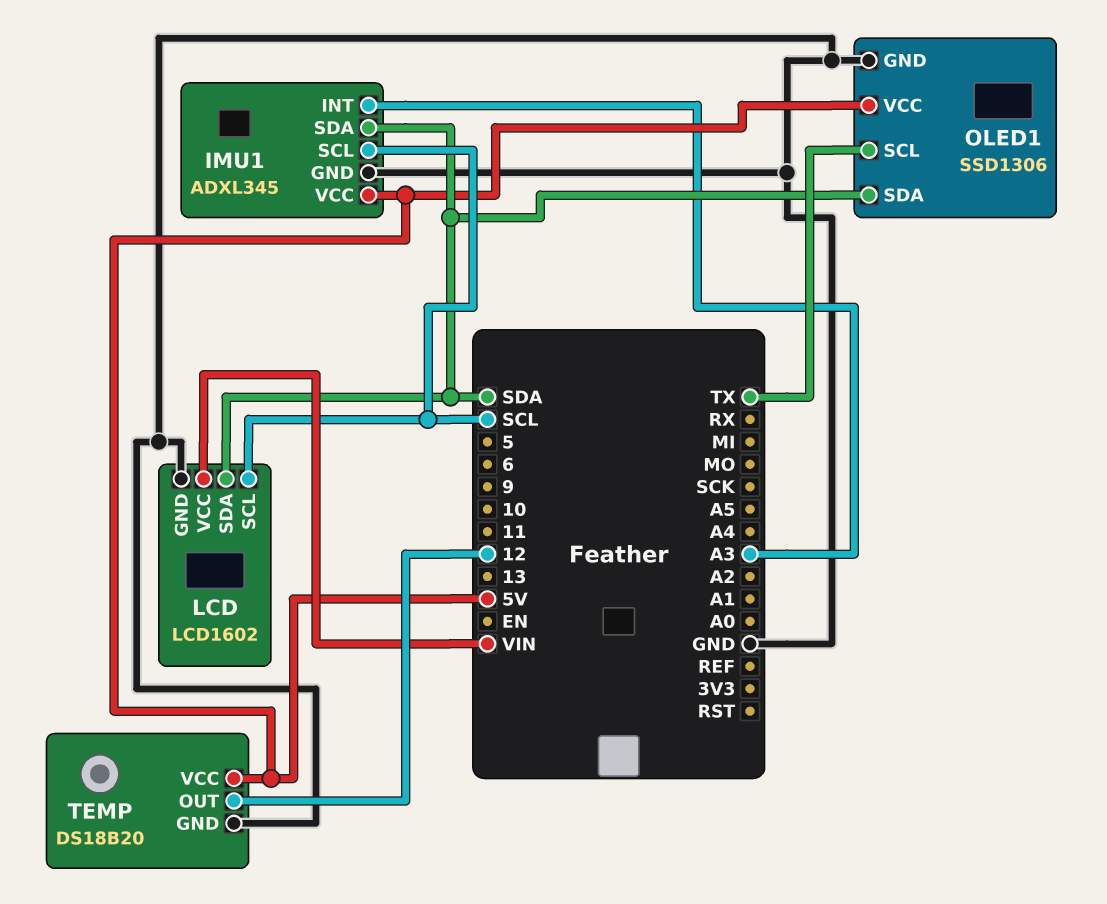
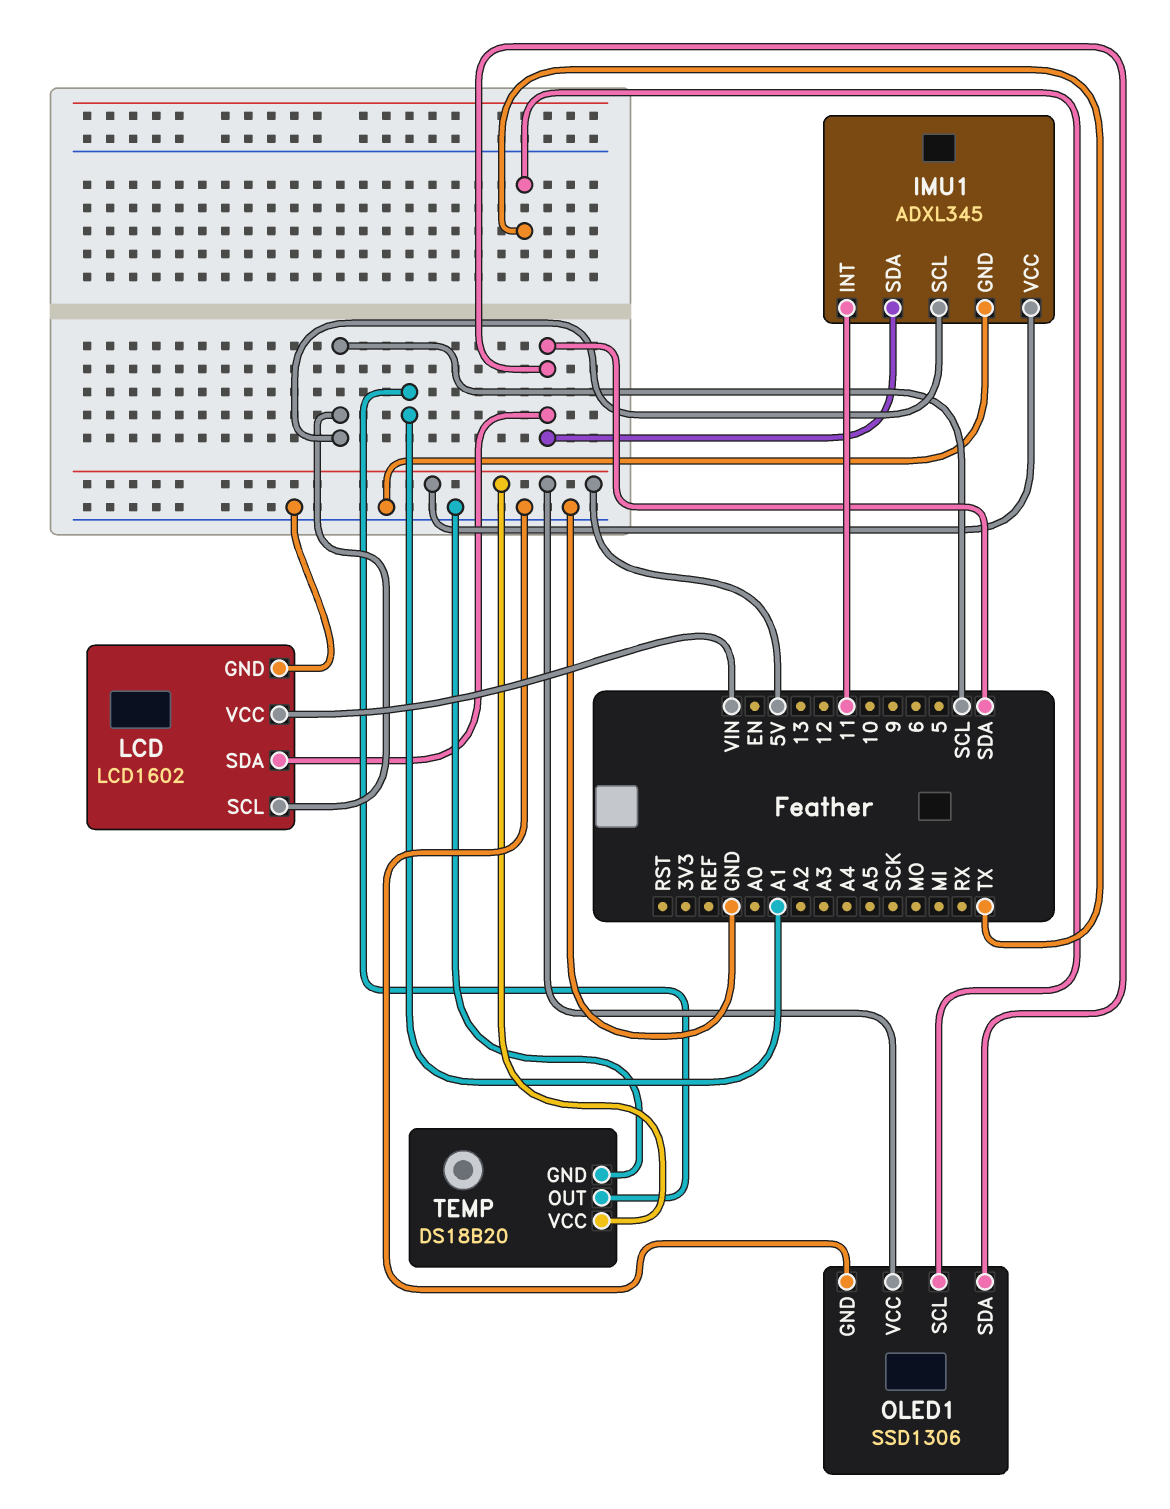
IMU1 pin INT: A3 -> 11
TEMP pin OUT: 12 -> A1

